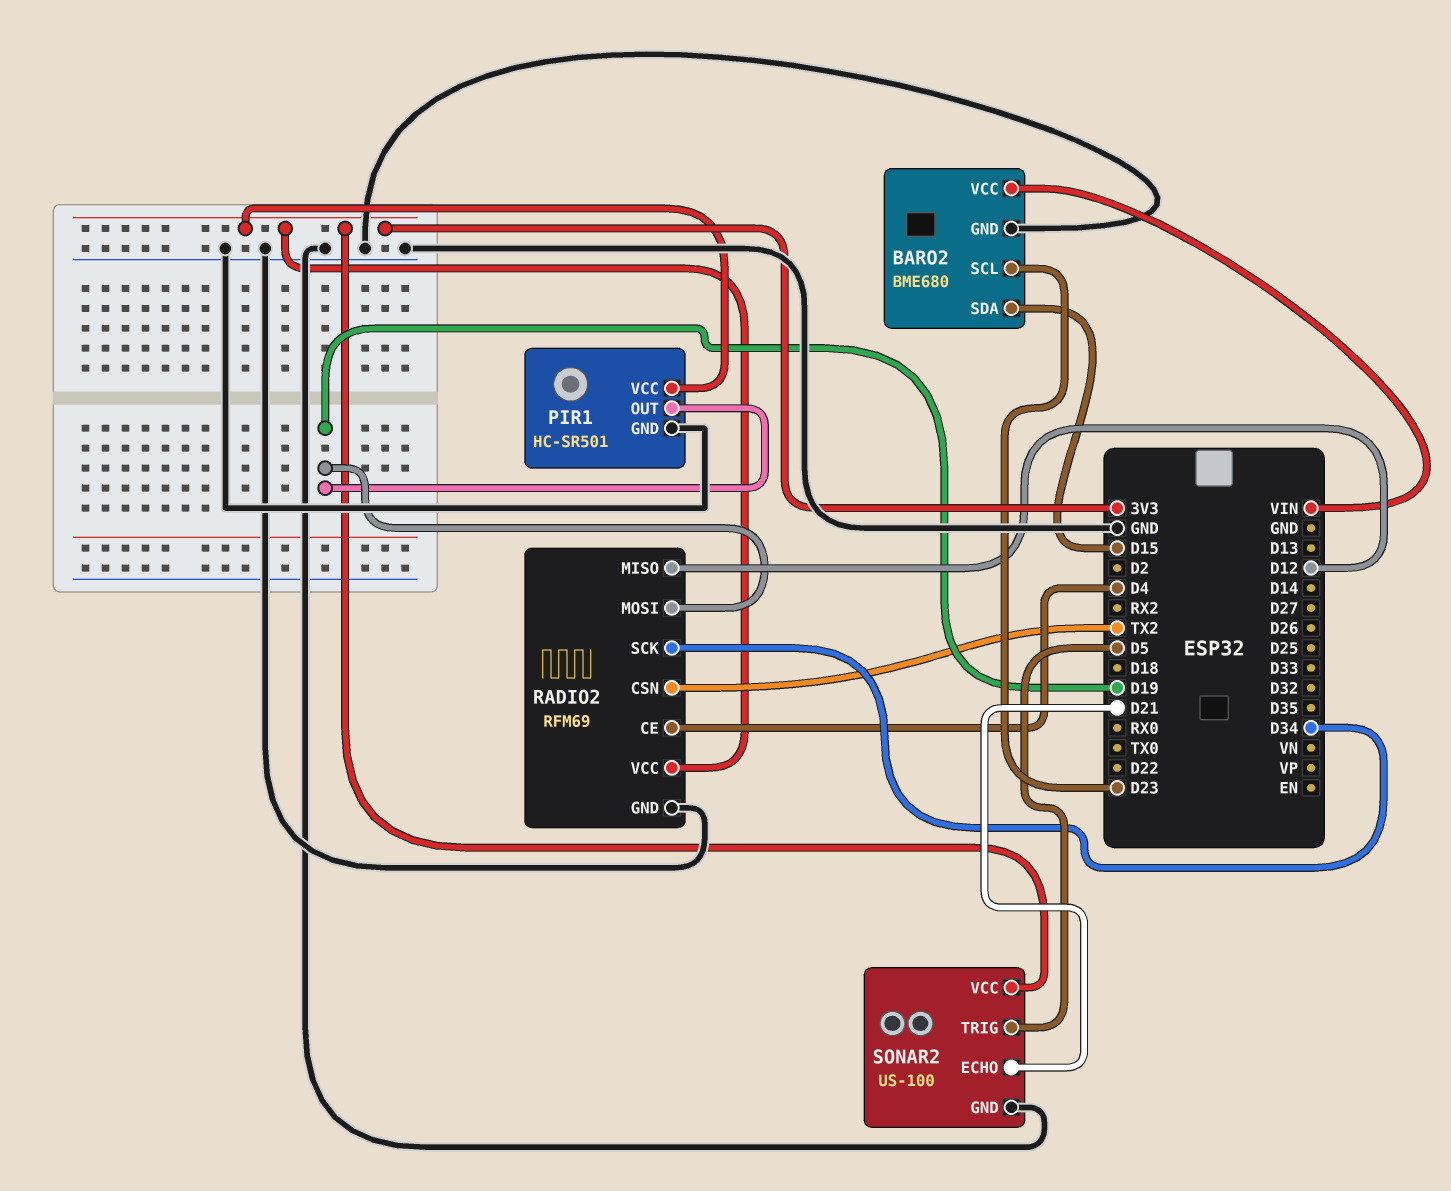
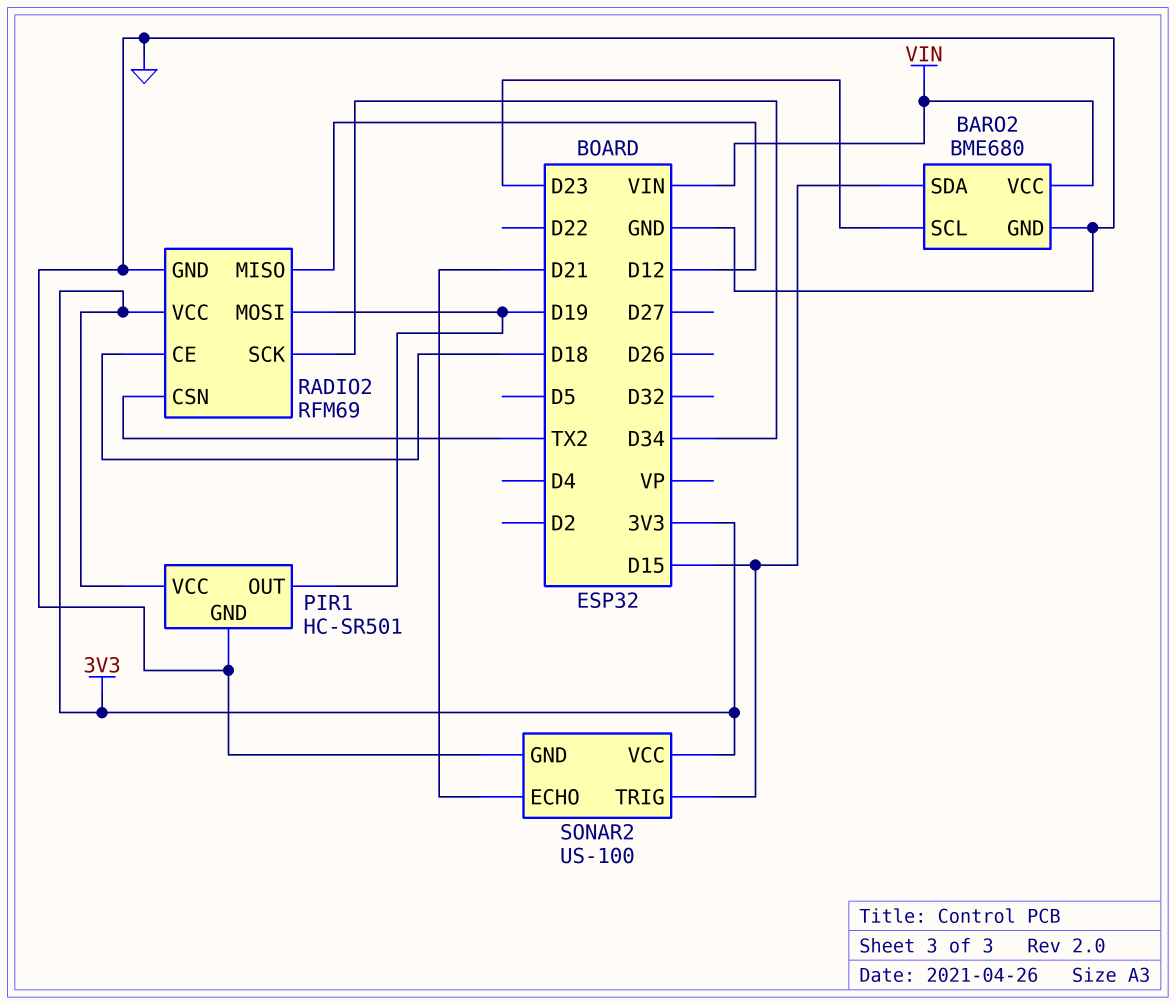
RADIO2 pin CE: D4 -> D18
SONAR2 pin TRIG: D5 -> D15

